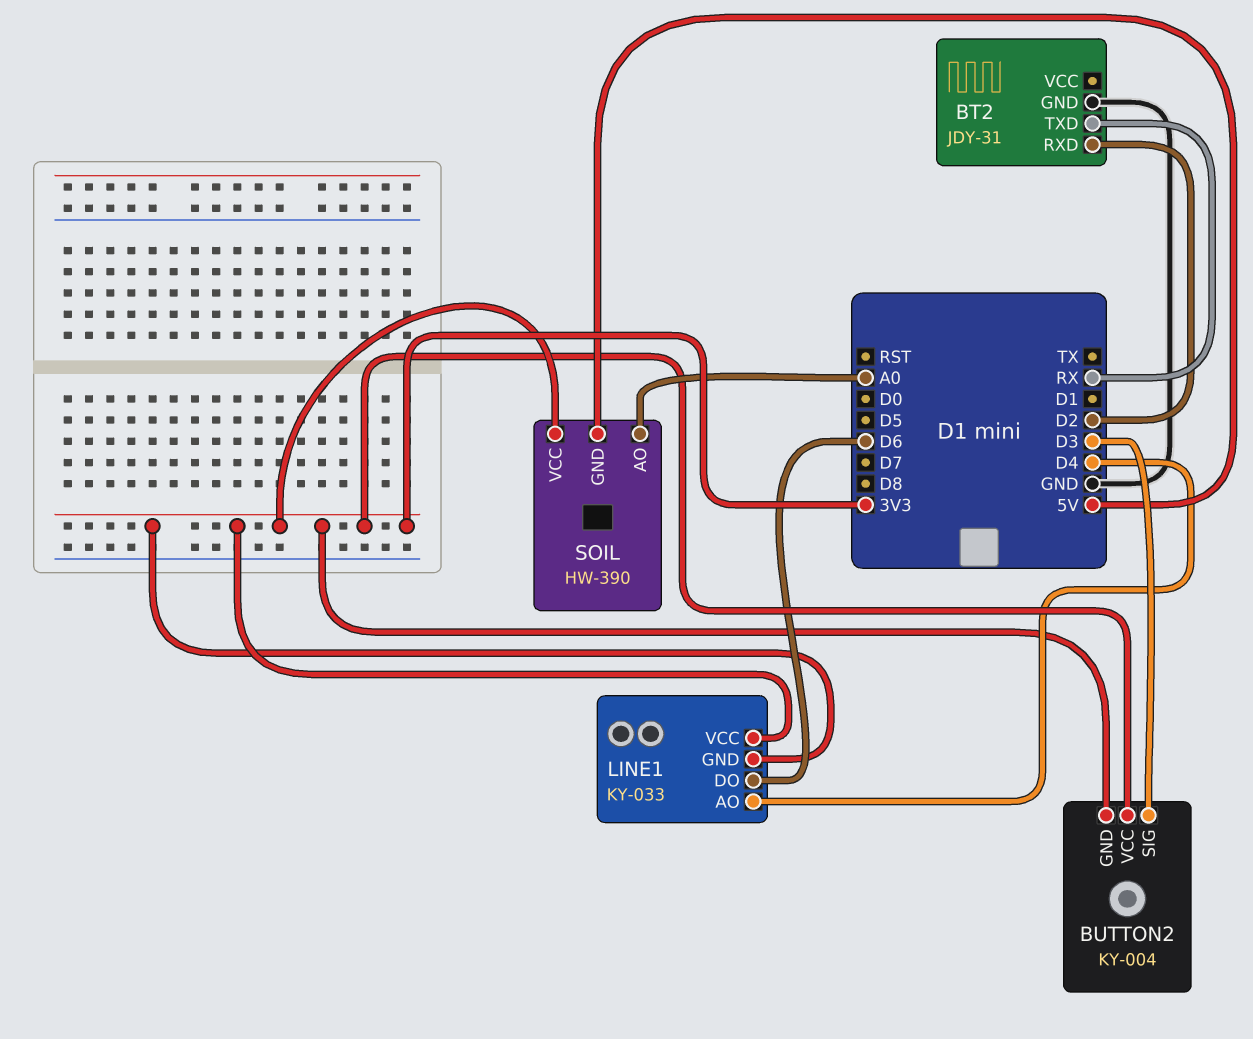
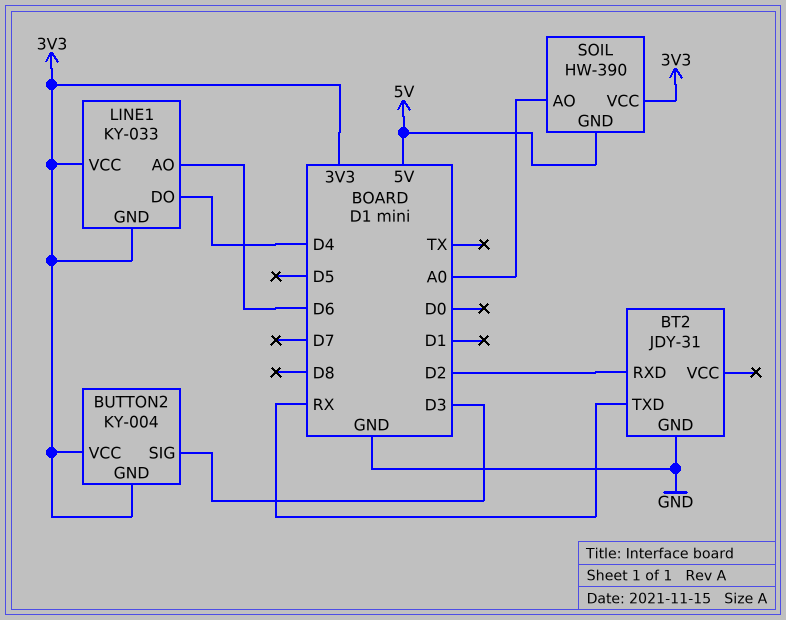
LINE1 pin AO: D4 -> D6
LINE1 pin DO: D6 -> D4

